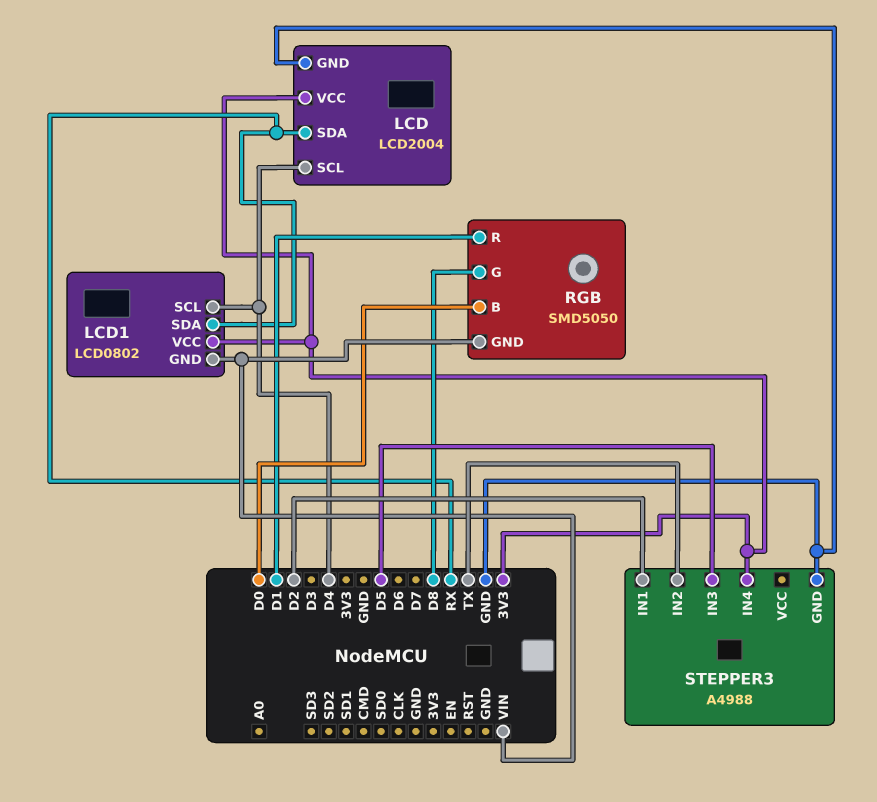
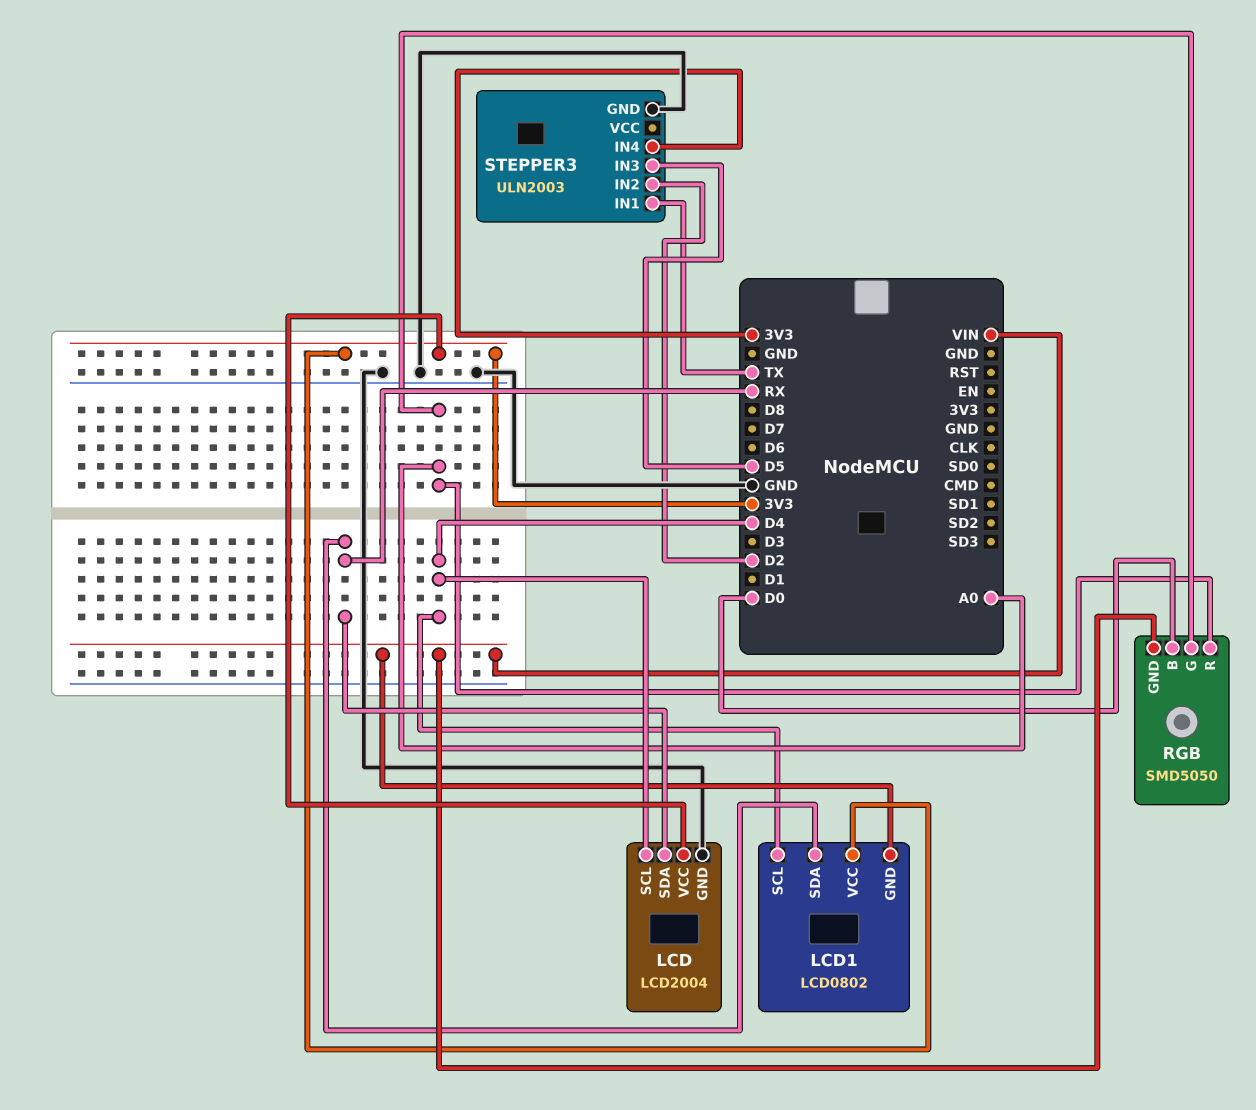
RGB pin G: D8 -> A0
RGB pin R: D1 -> A0
STEPPER3: A4988 -> ULN2003
STEPPER3 pin IN1: D2 -> TX
STEPPER3 pin IN2: TX -> D2

